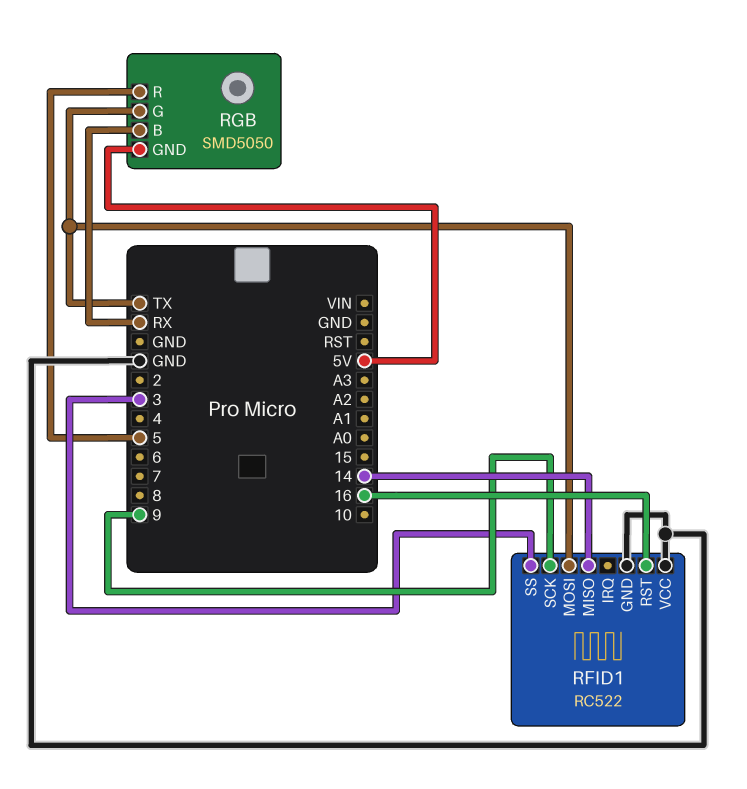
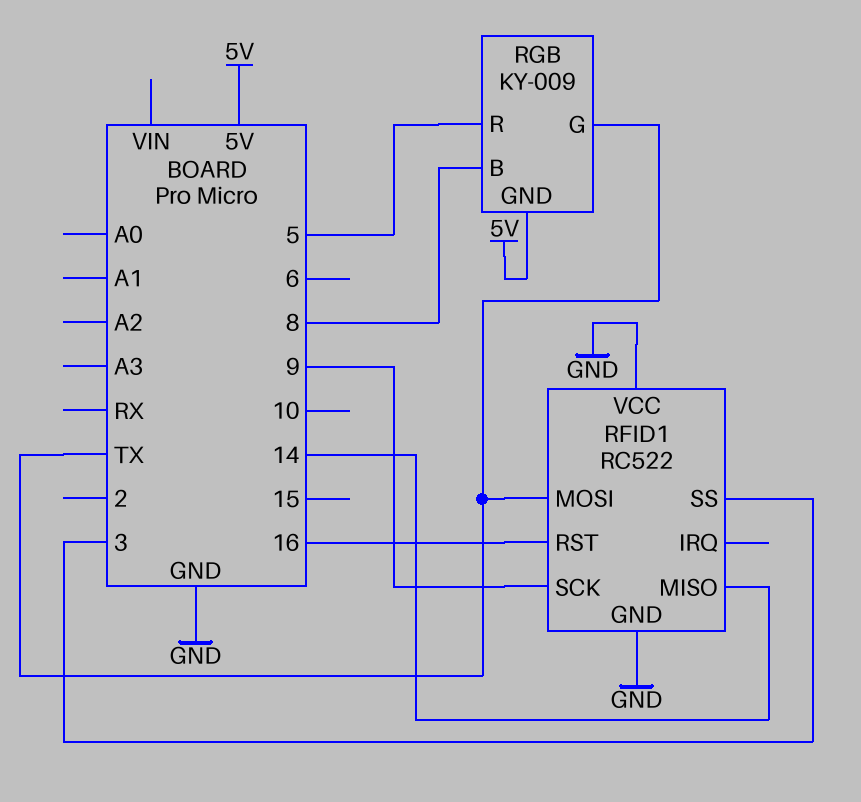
RGB: SMD5050 -> KY-009
RGB pin B: RX -> 8

